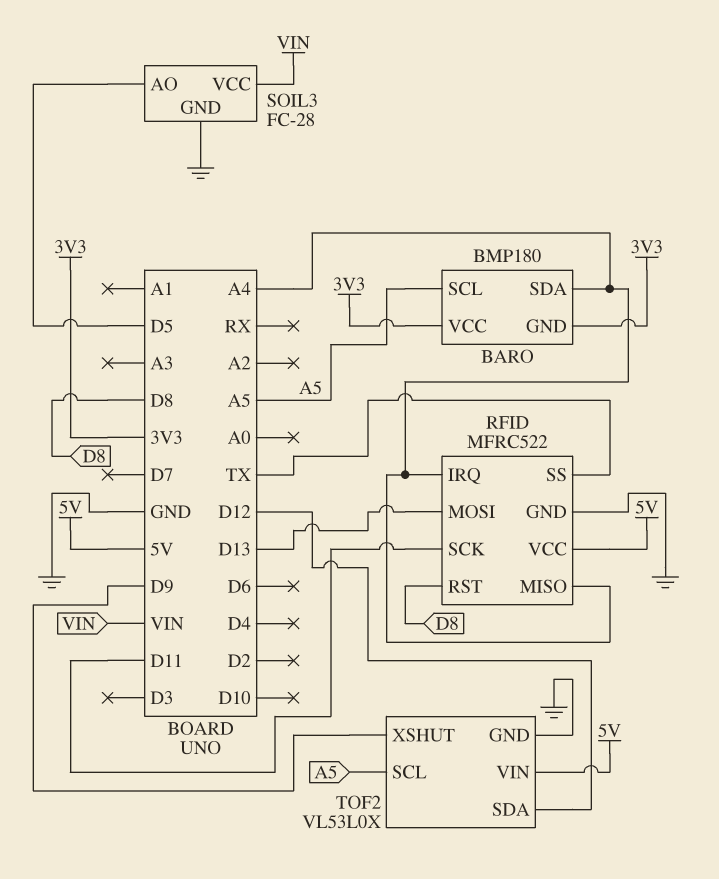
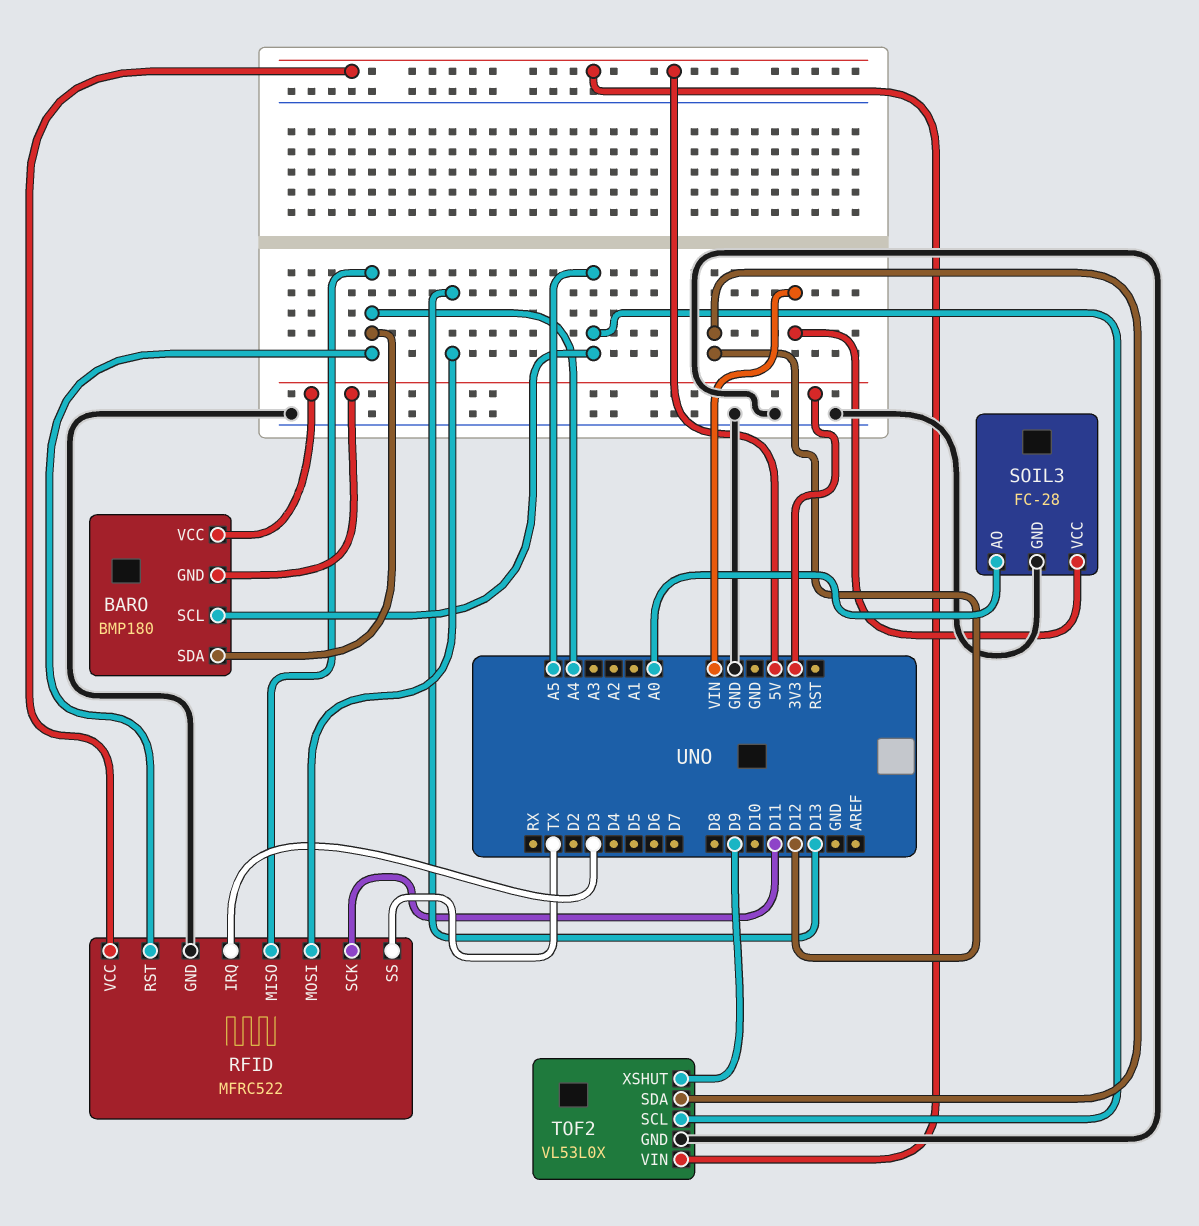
RFID pin IRQ: A4 -> D3
RFID pin RST: D8 -> A4
SOIL3 pin AO: D5 -> A0

